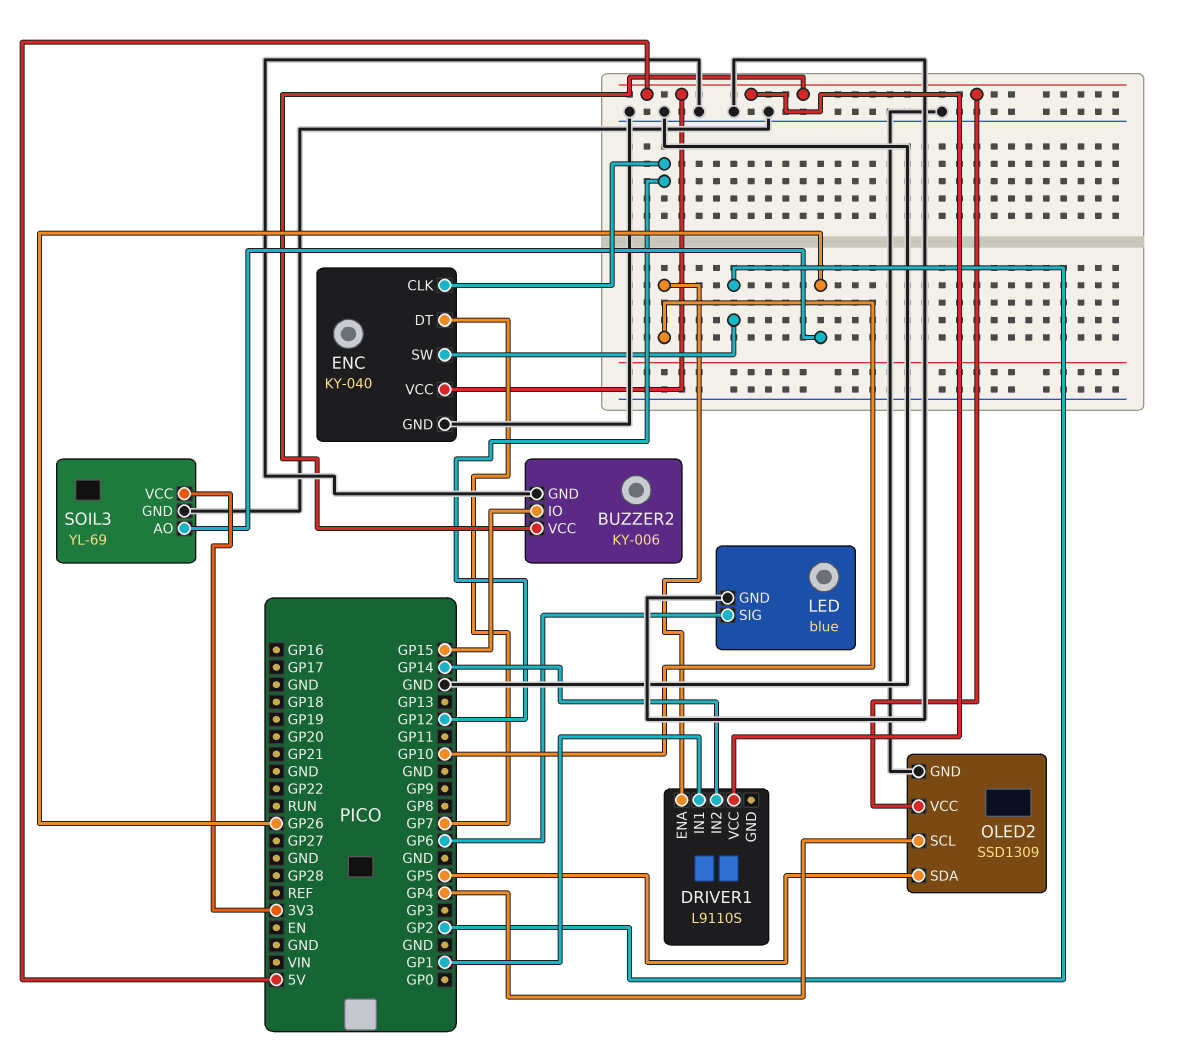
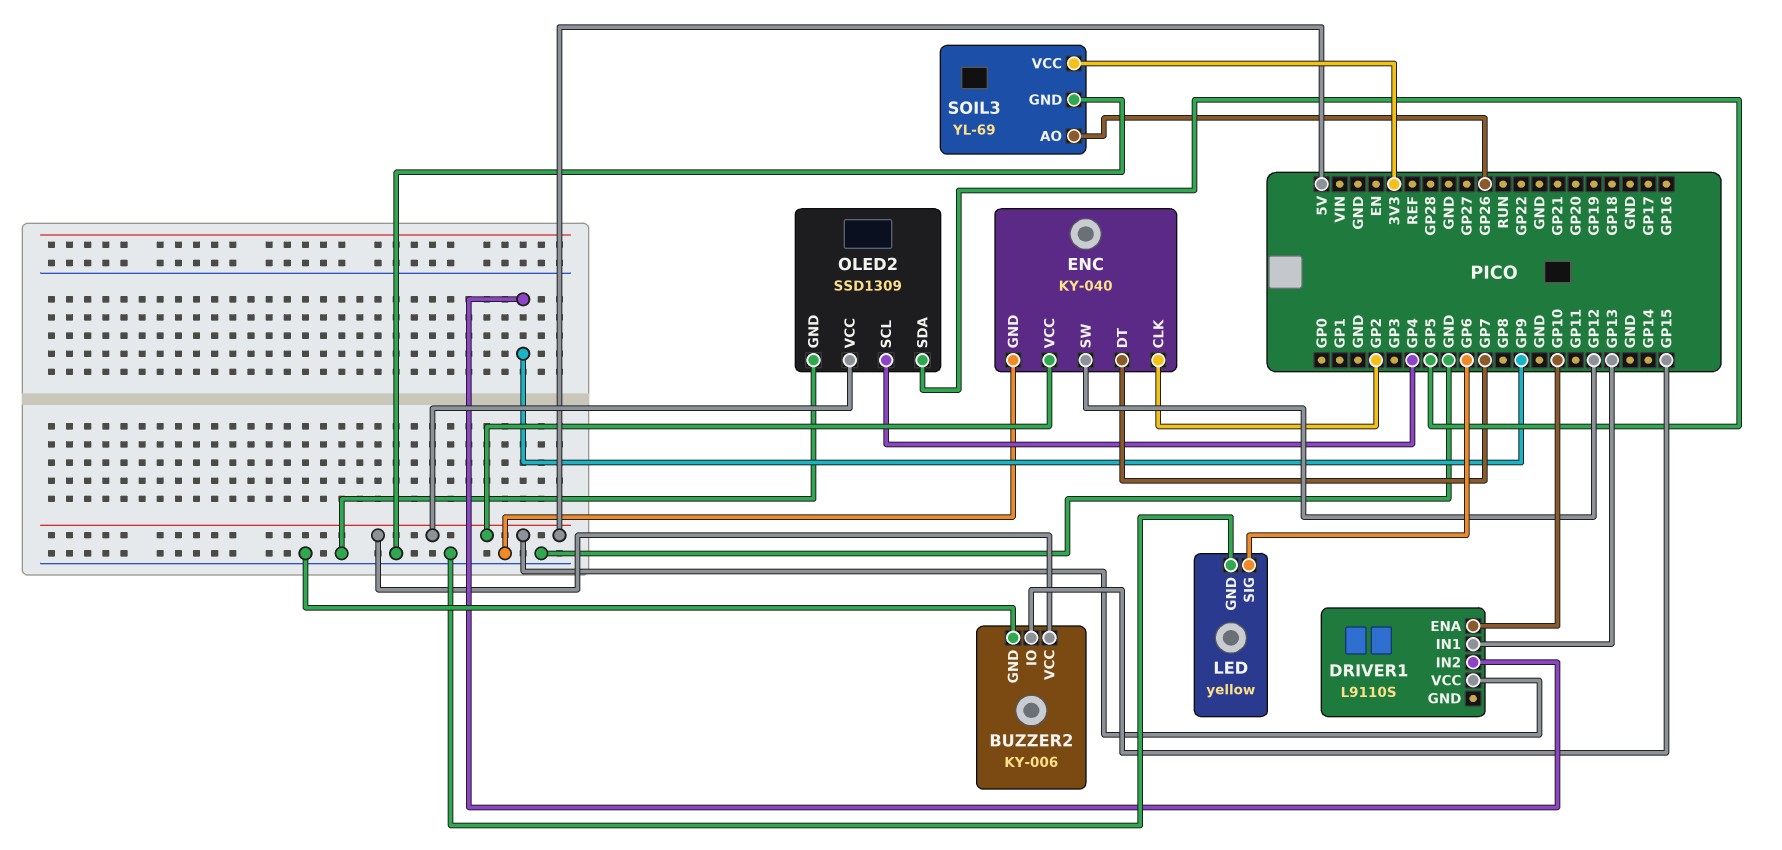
DRIVER1 pin IN1: GP1 -> GP13
DRIVER1 pin IN2: GP14 -> GP9
ENC pin CLK: GP12 -> GP2
ENC pin SW: GP2 -> GP12
LED: blue -> yellow

